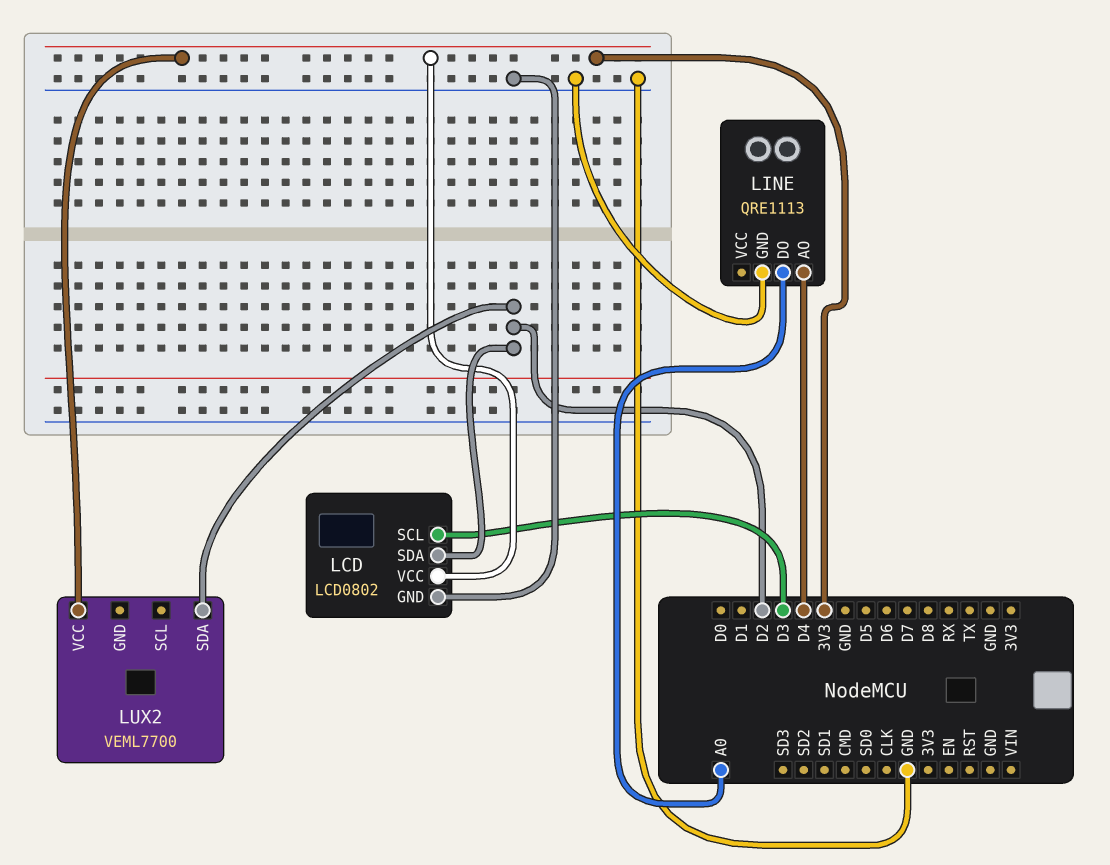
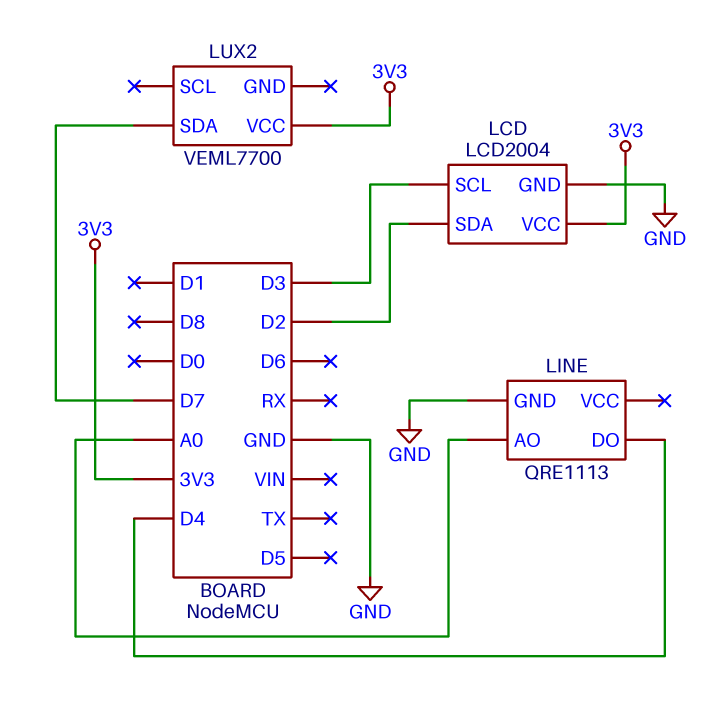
LCD: LCD0802 -> LCD2004
LINE pin AO: D4 -> A0
LINE pin DO: A0 -> D4
LUX2 pin SDA: D2 -> D7

